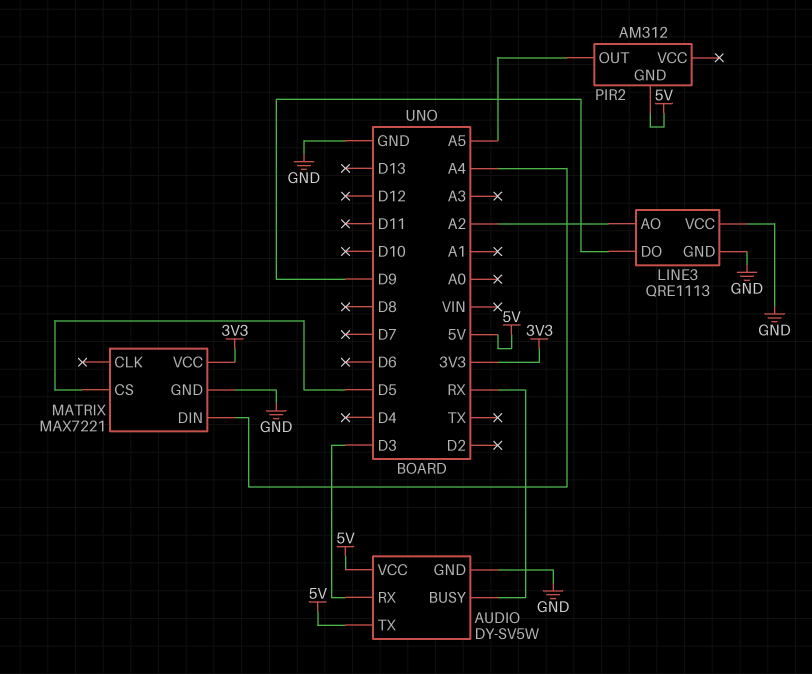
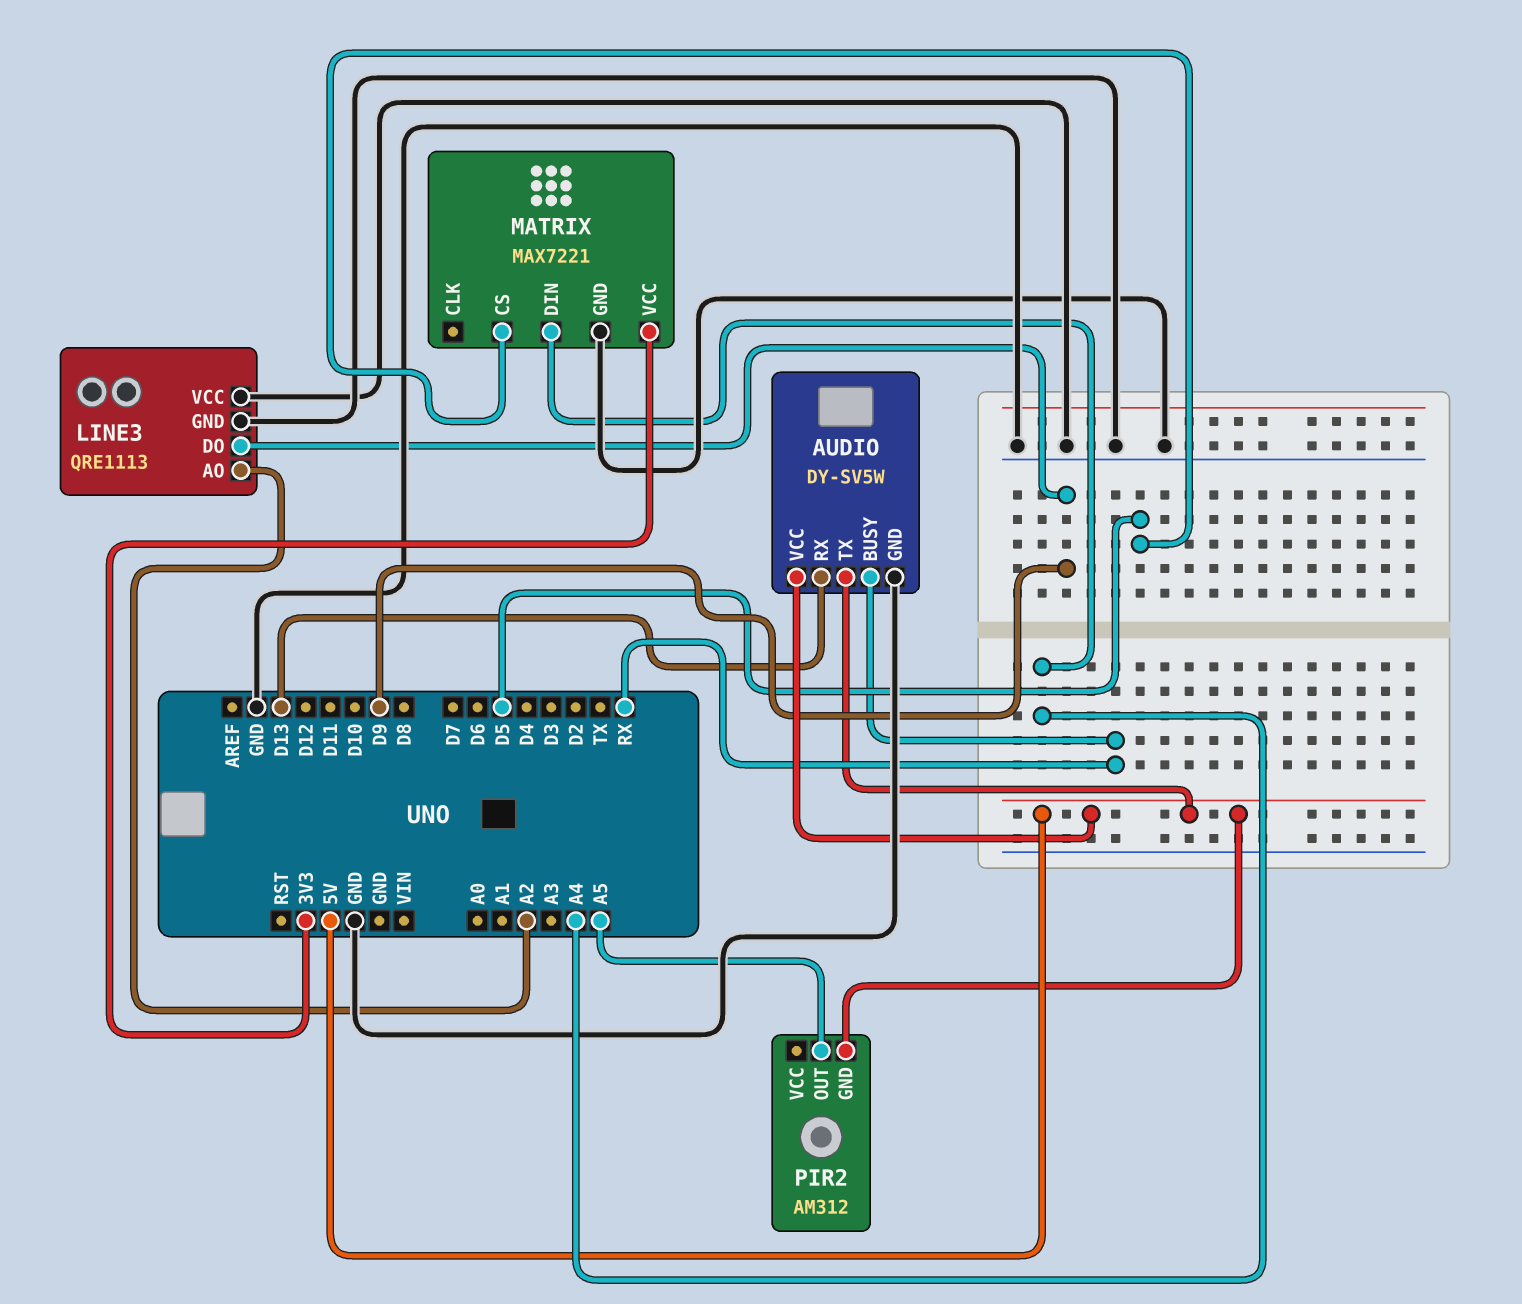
AUDIO pin RX: D3 -> D13

